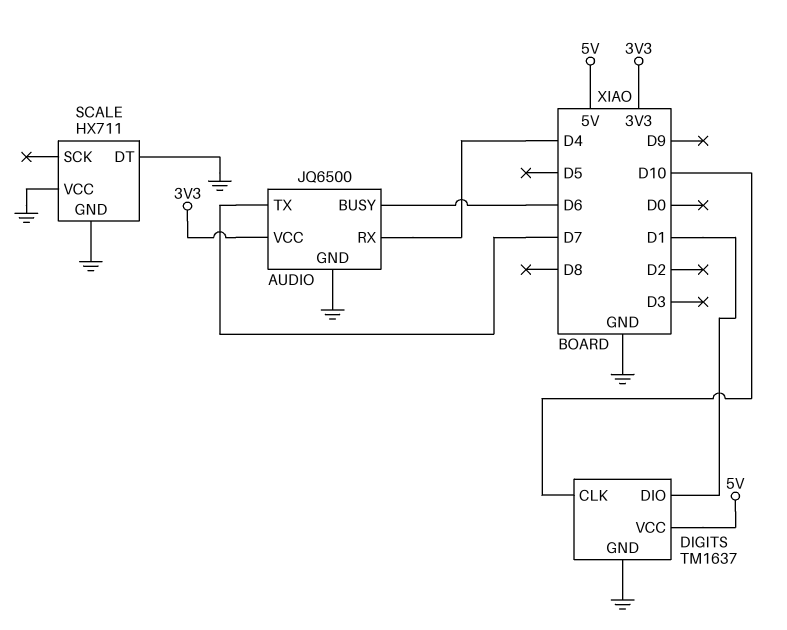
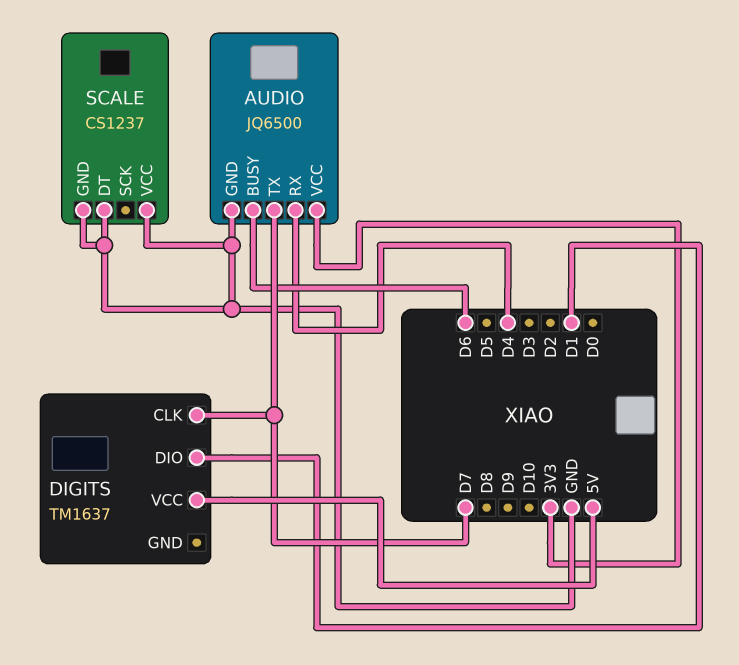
DIGITS pin CLK: D10 -> D7
DIGITS pin GND: GND -> none
SCALE: HX711 -> CS1237

